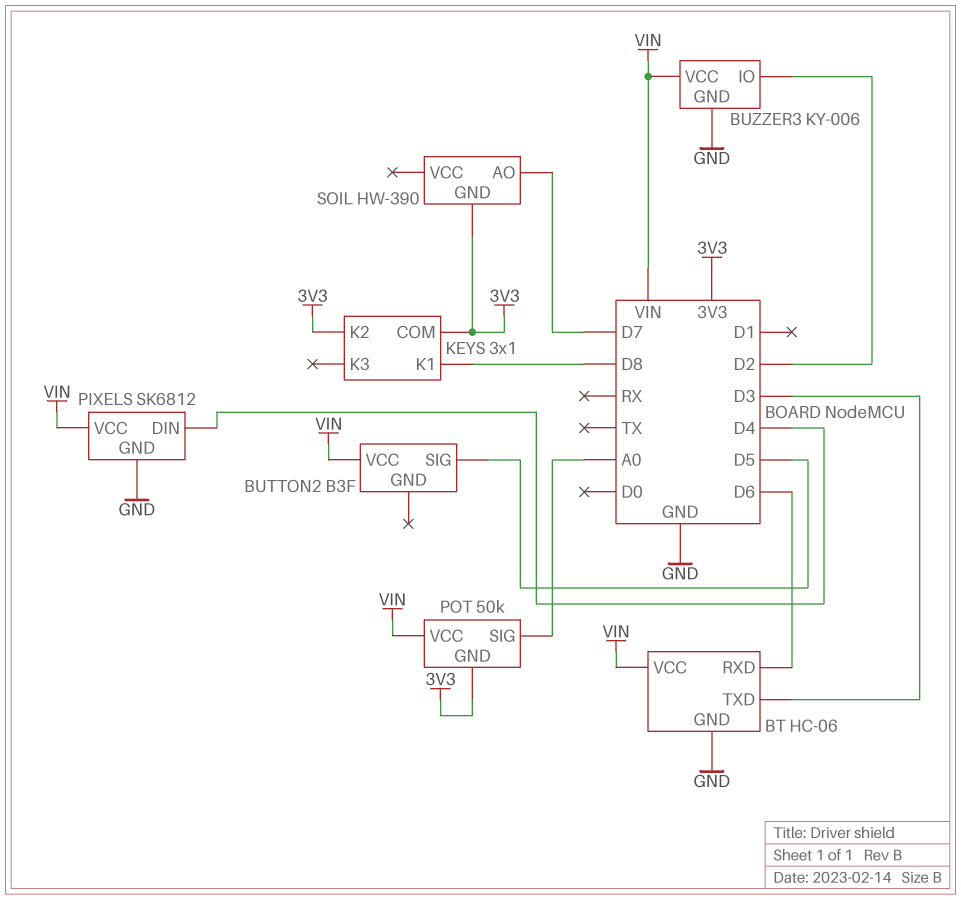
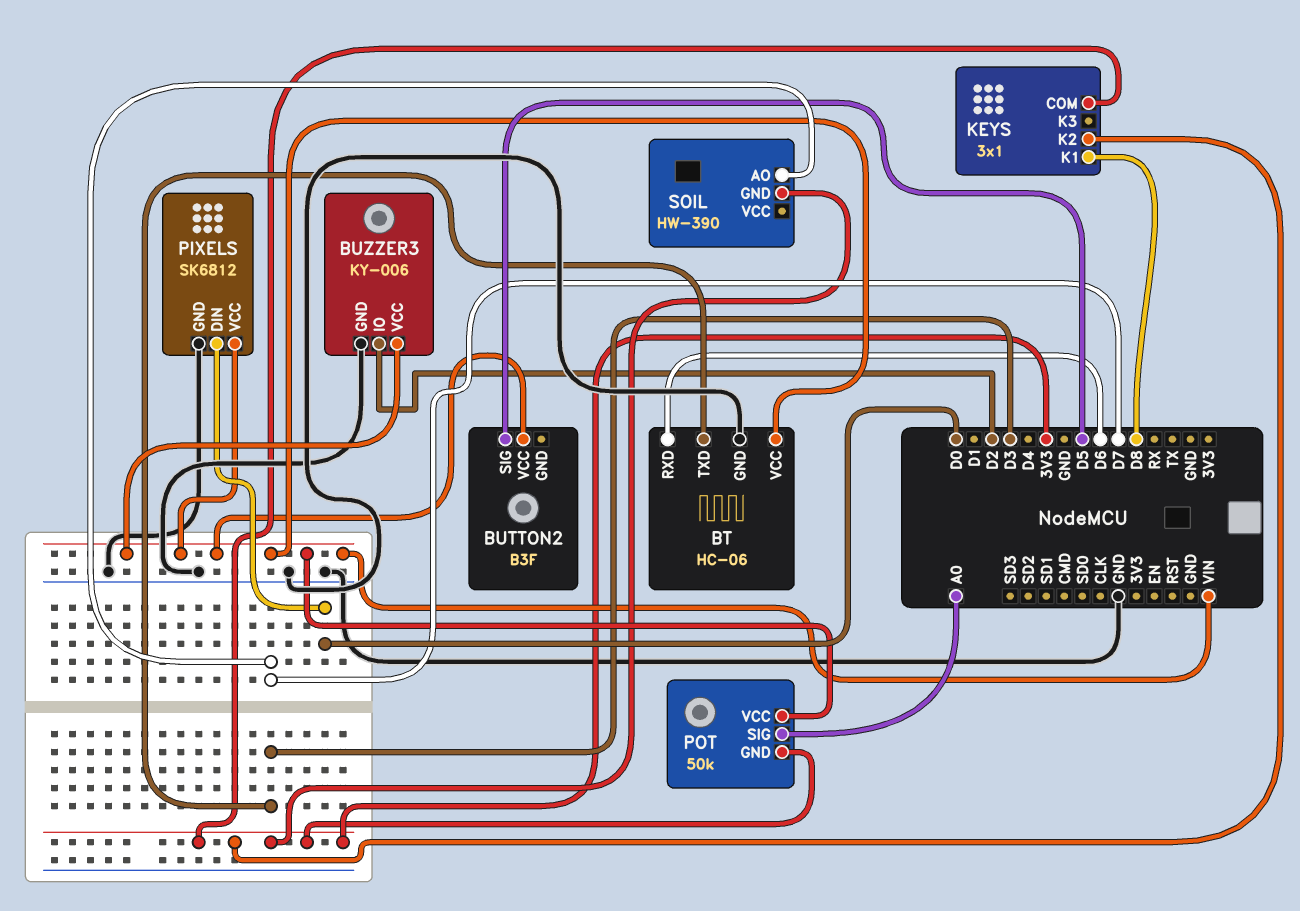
PIXELS pin DIN: D4 -> D0

